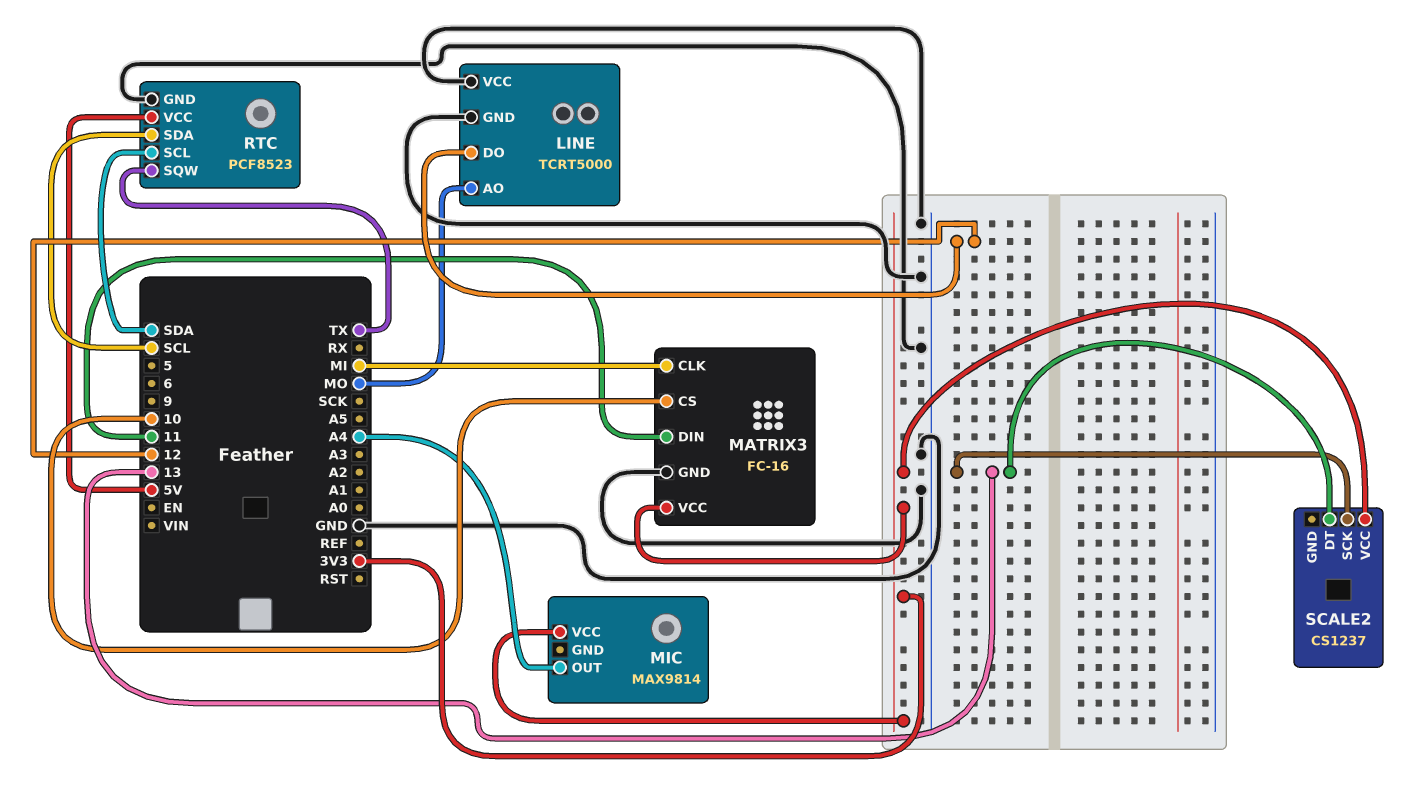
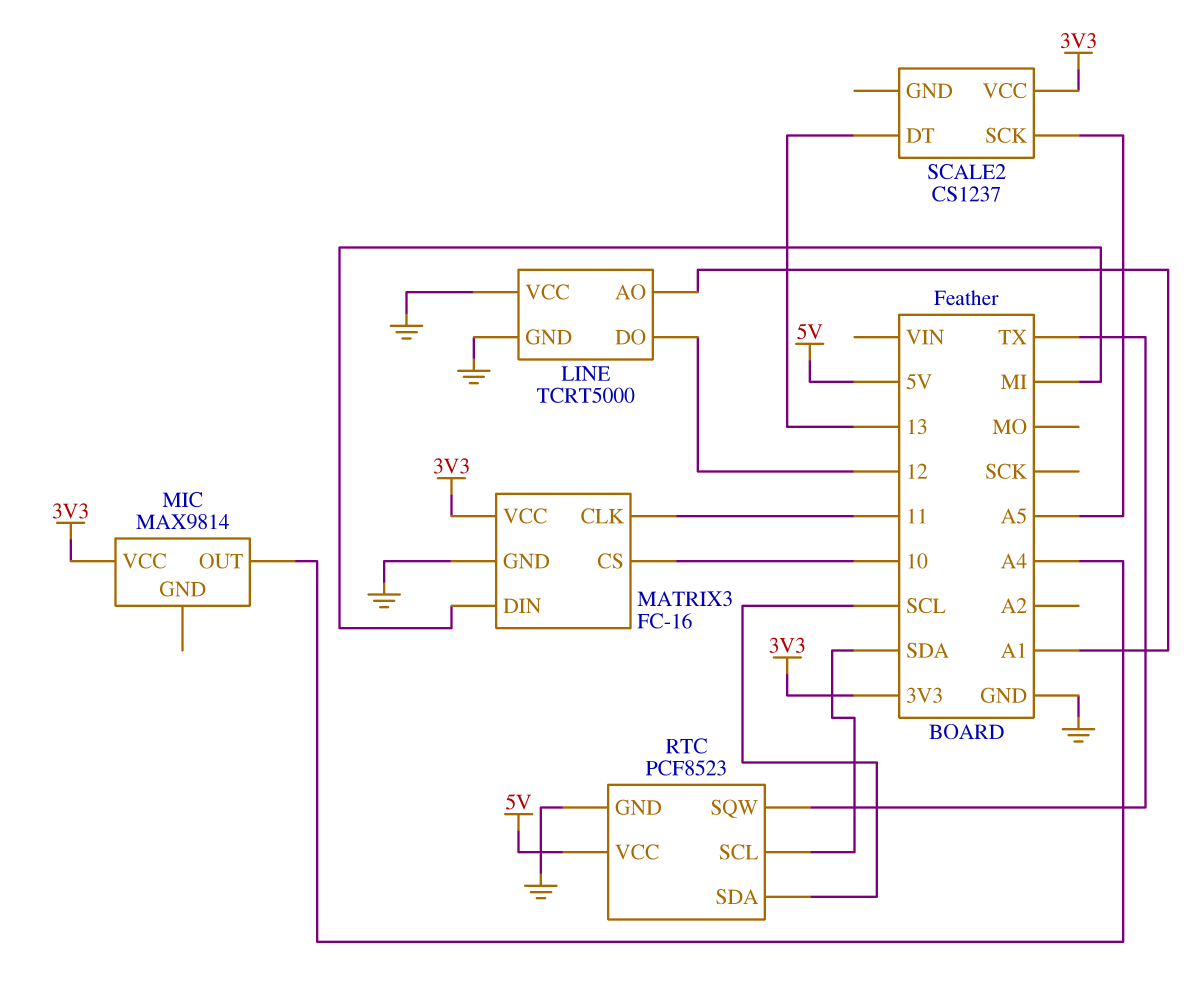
LINE pin AO: MO -> A1
MATRIX3 pin CLK: MI -> 11
MATRIX3 pin DIN: 11 -> MI
SCALE2 pin SCK: 13 -> A5

